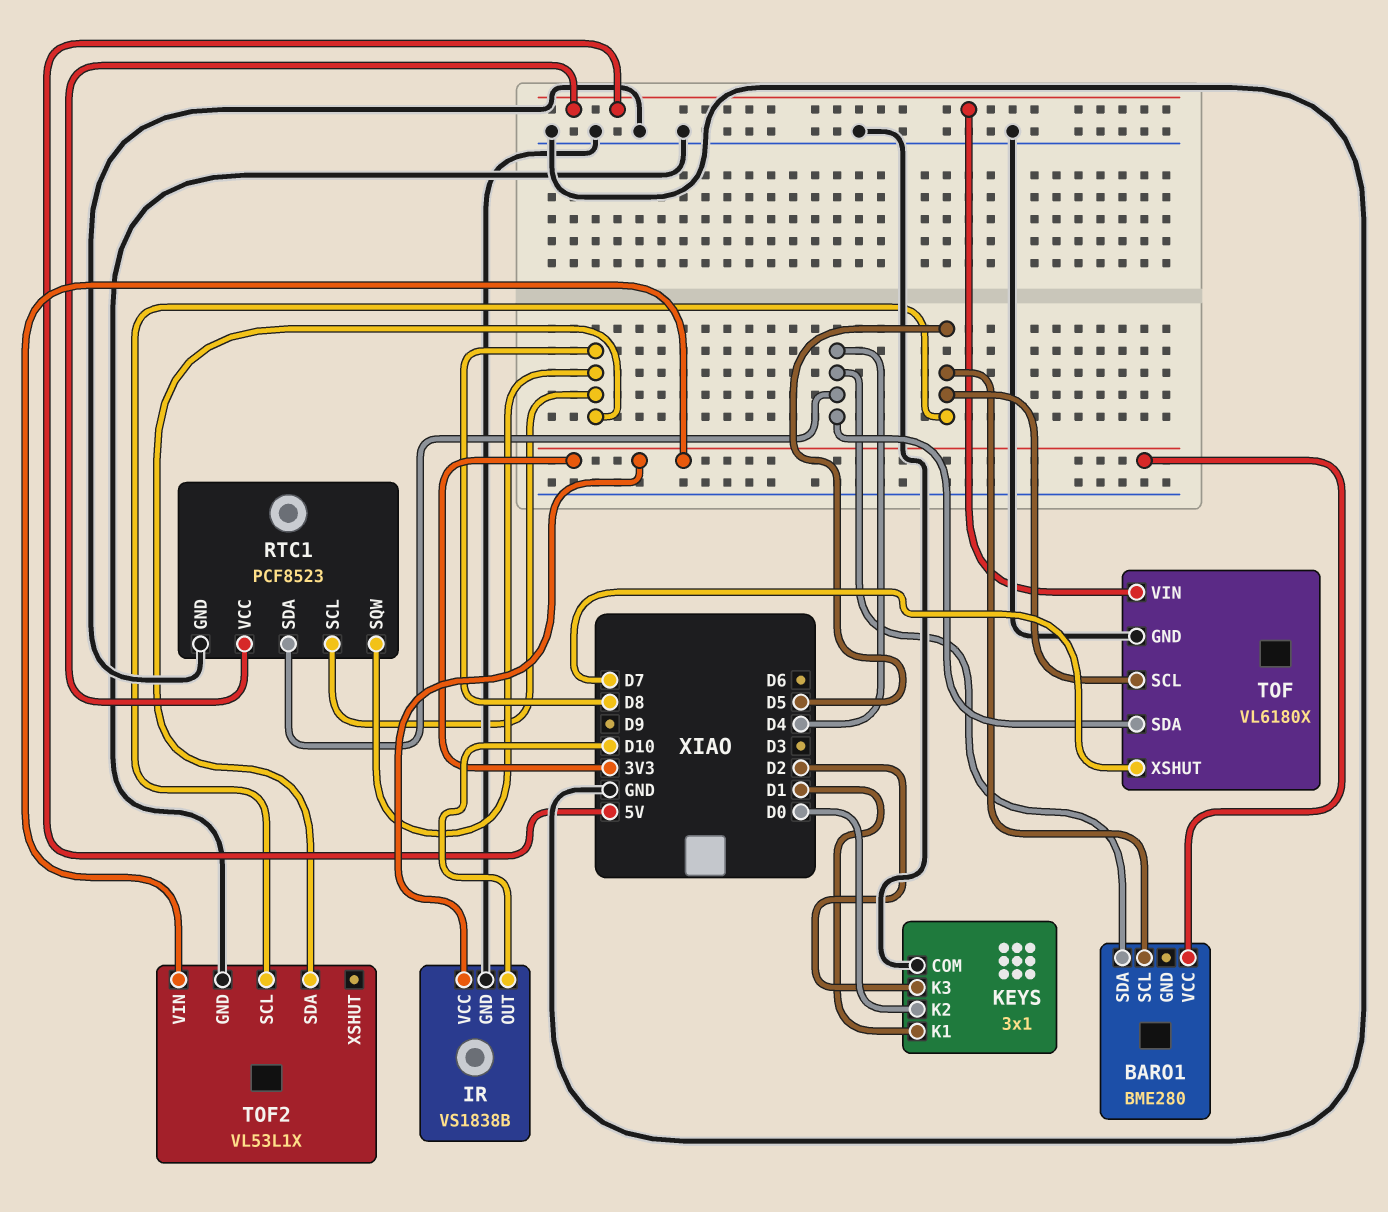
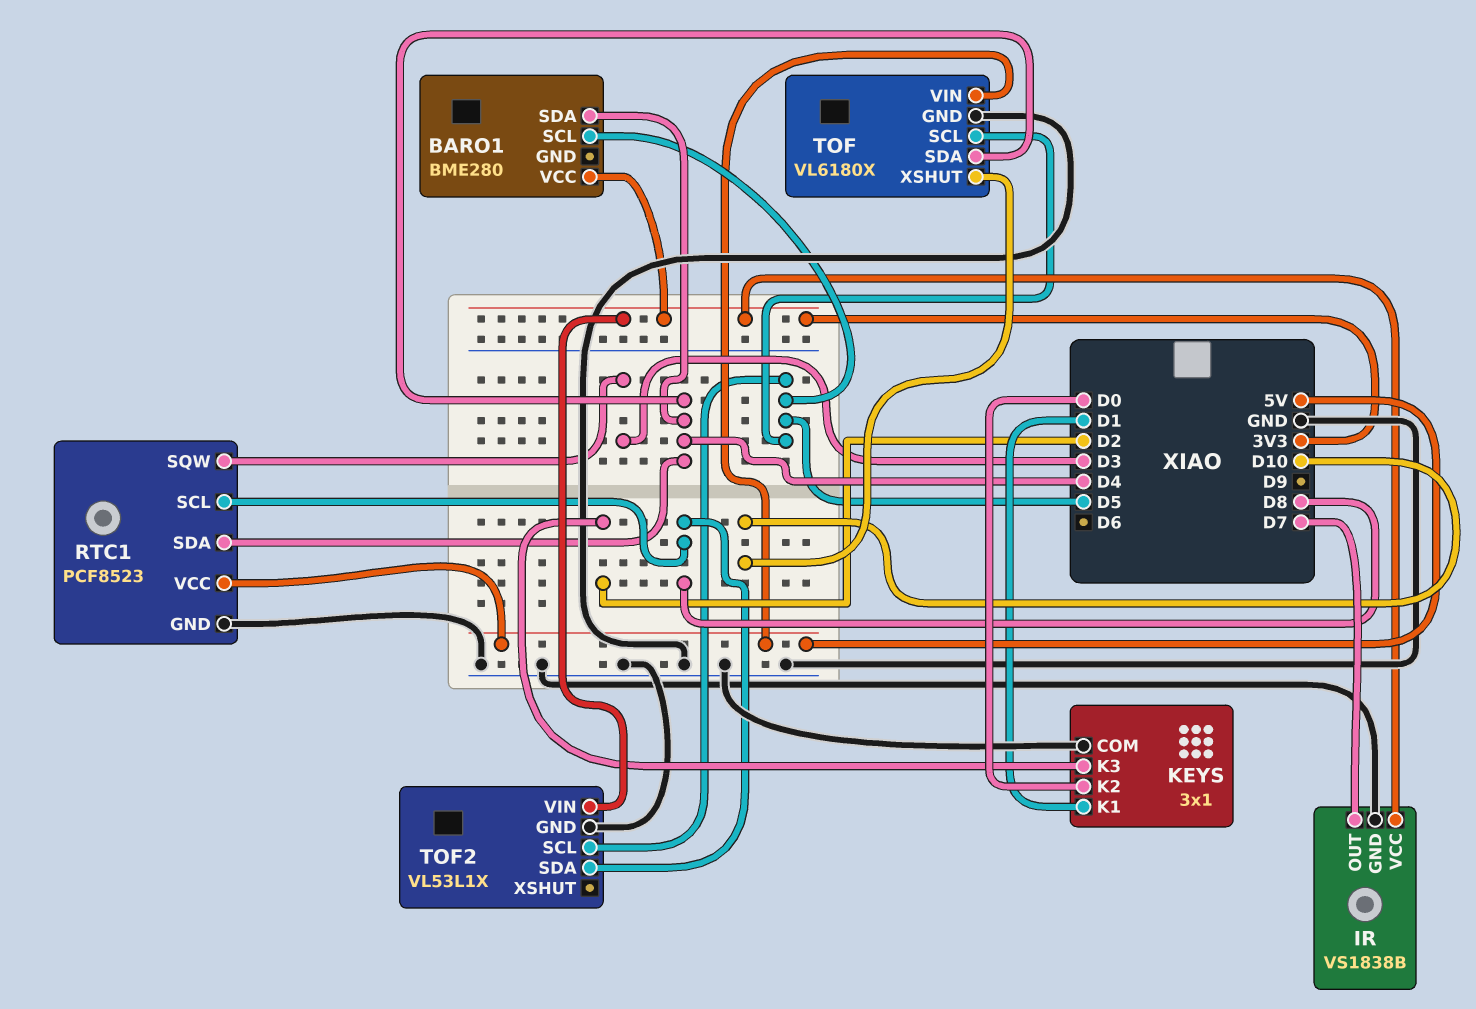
IR pin OUT: D10 -> D7
RTC1 pin SQW: D8 -> D3
TOF pin XSHUT: D7 -> D10

